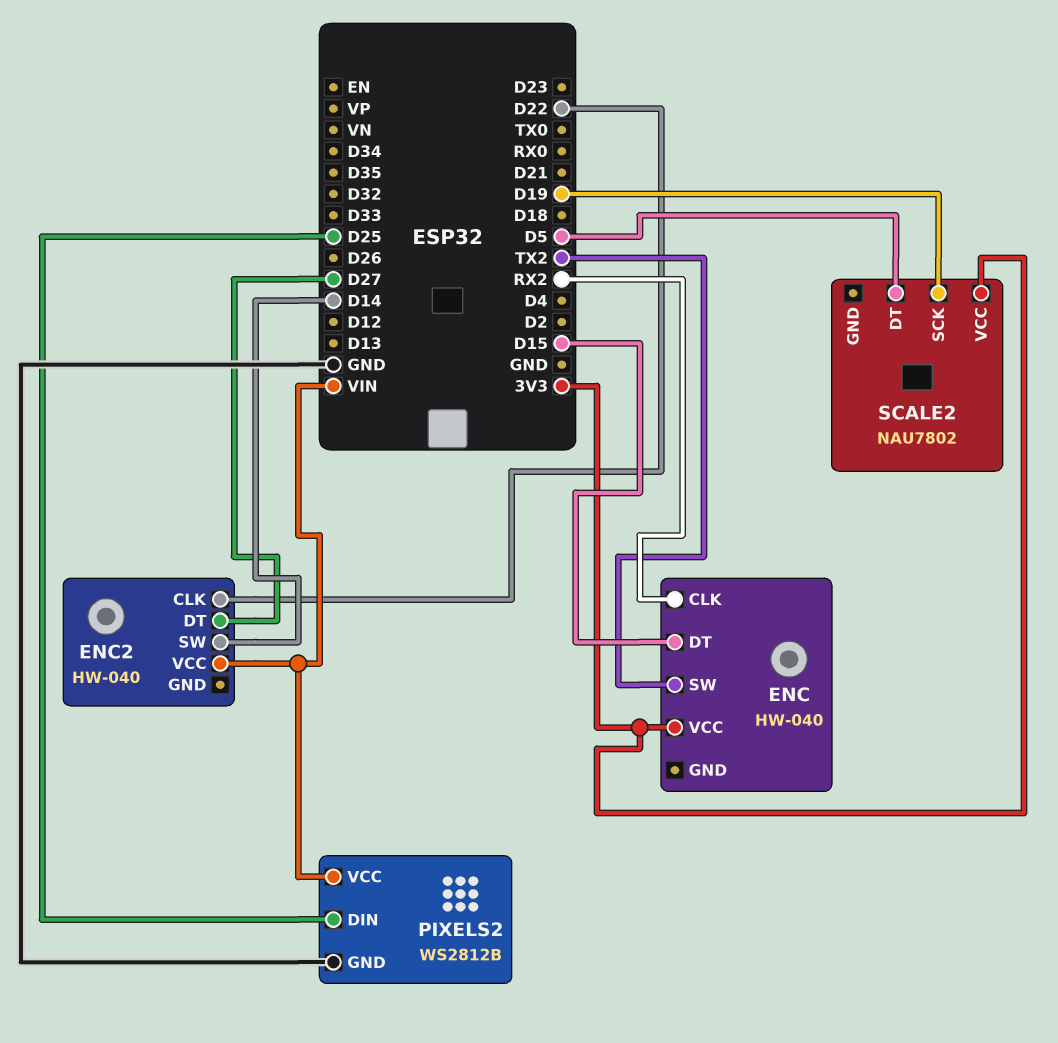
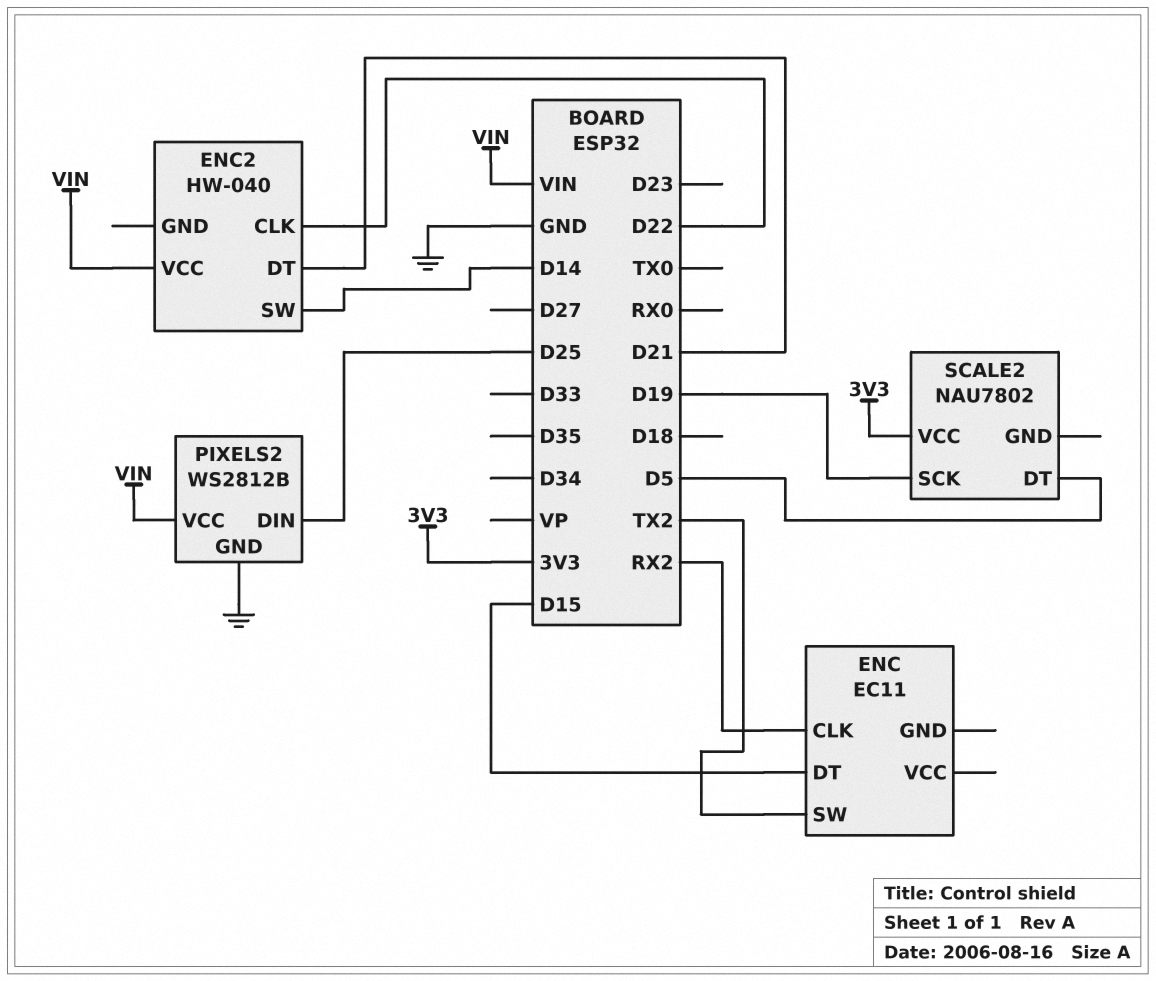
ENC: HW-040 -> EC11
ENC pin VCC: 3V3 -> none
ENC2 pin DT: D27 -> D21

